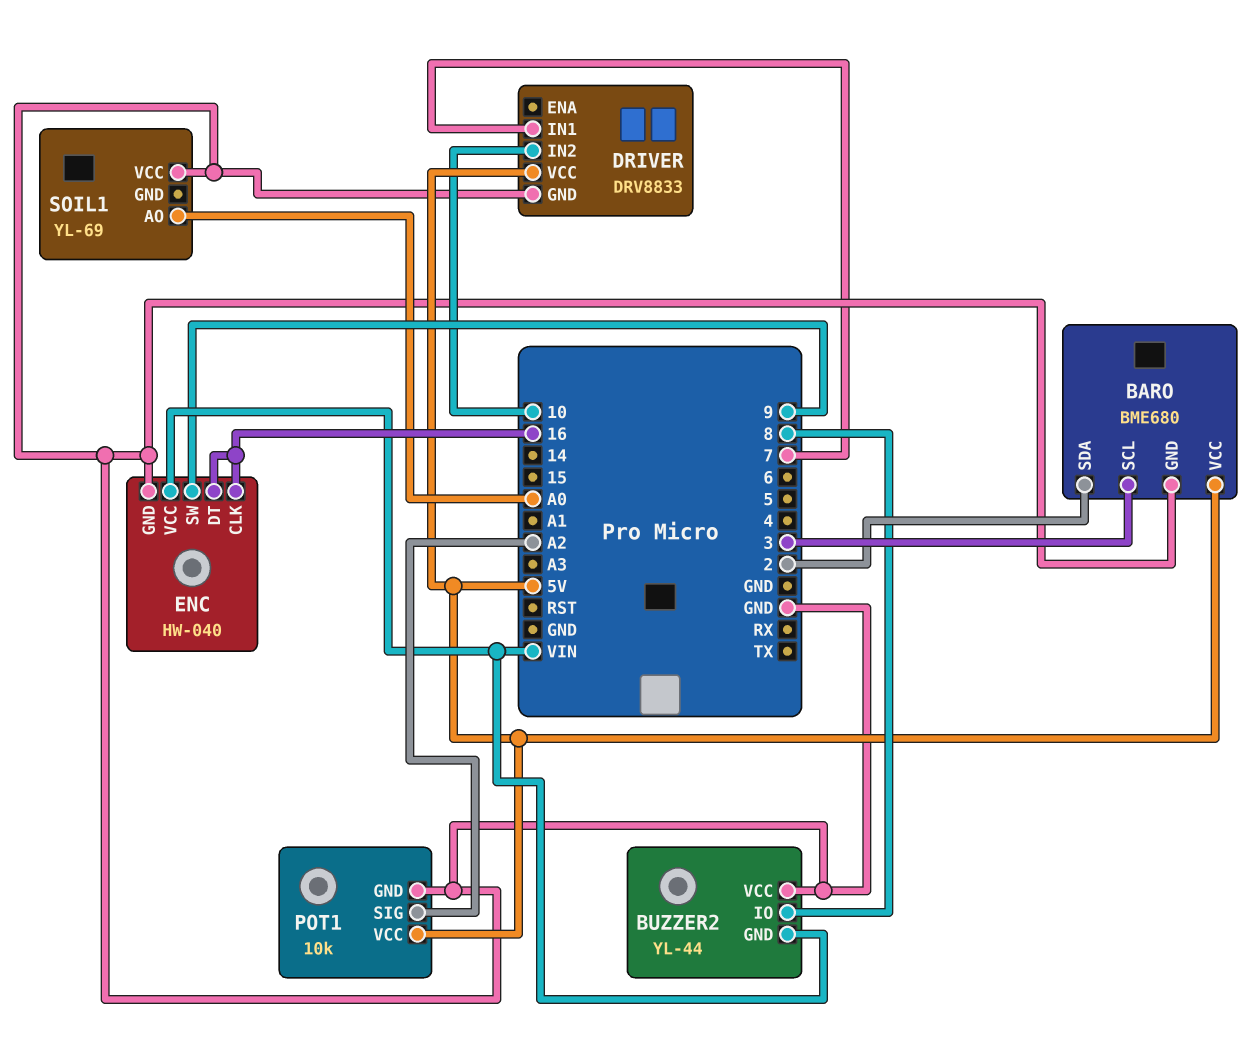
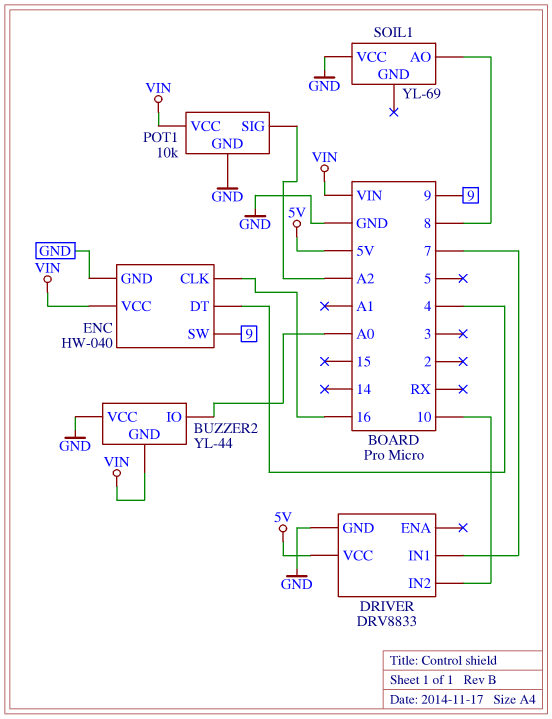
BARO: BME680 -> none
BARO pin GND: GND -> none
BARO pin SCL: 3 -> none
BARO pin SDA: 2 -> none
BARO pin VCC: 5V -> none
BUZZER2 pin IO: 8 -> A0
ENC pin DT: 16 -> 4
POT1 pin VCC: 5V -> VIN
SOIL1 pin AO: A0 -> 8

